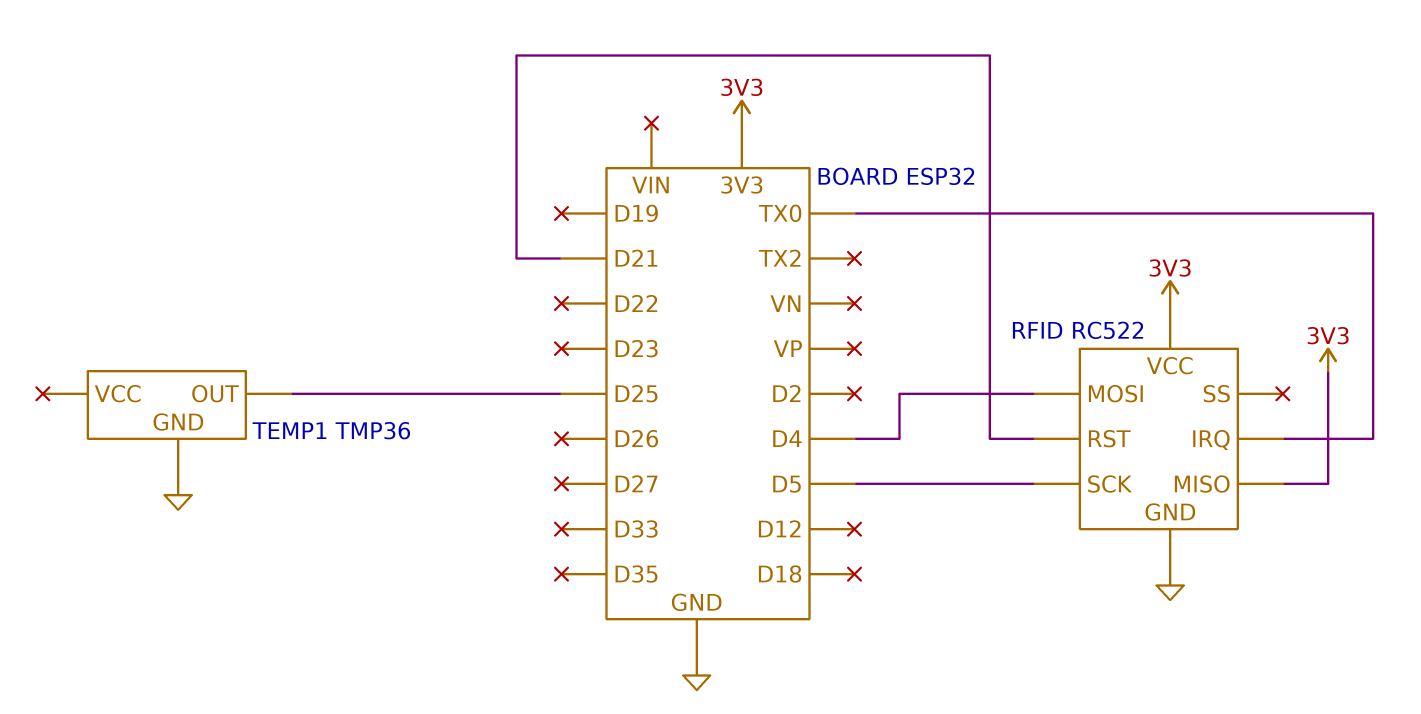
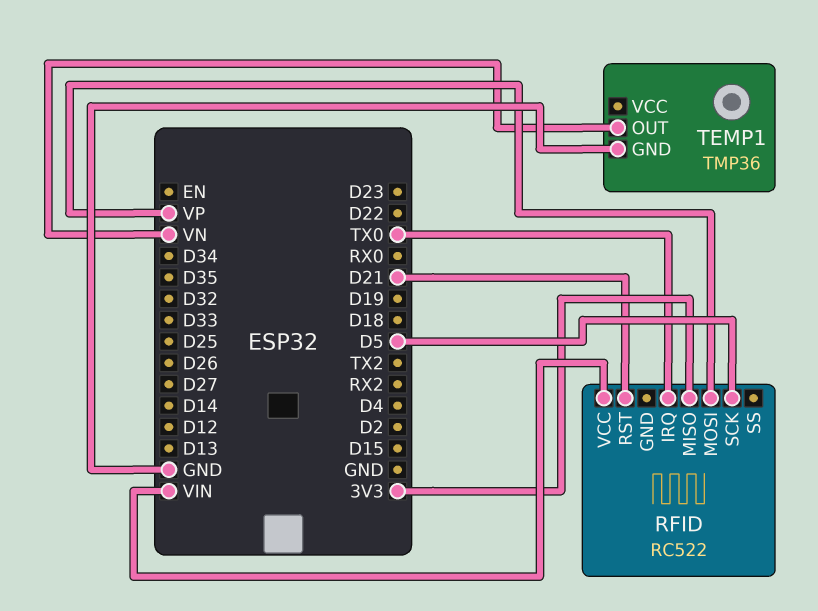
RFID pin GND: GND -> none
RFID pin MOSI: D4 -> VP
RFID pin VCC: 3V3 -> VIN
TEMP1 pin OUT: D25 -> VN

